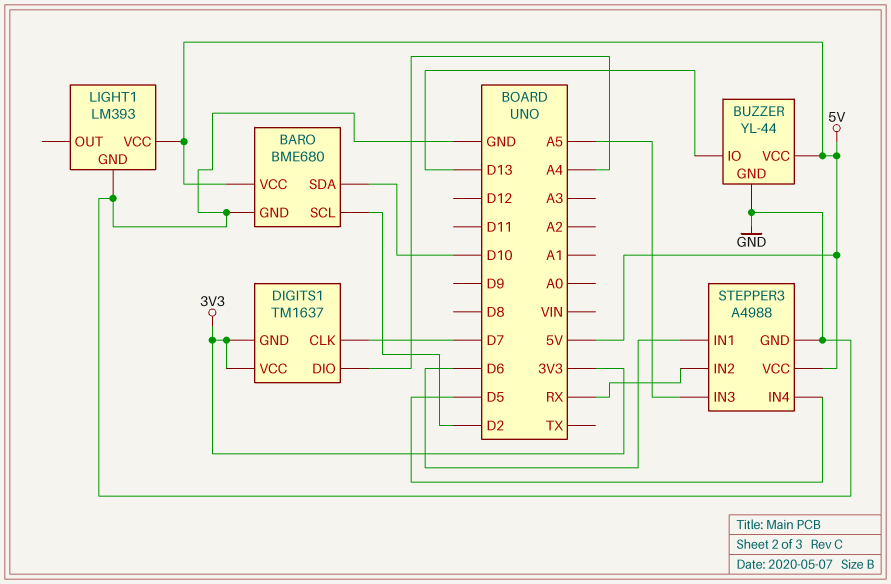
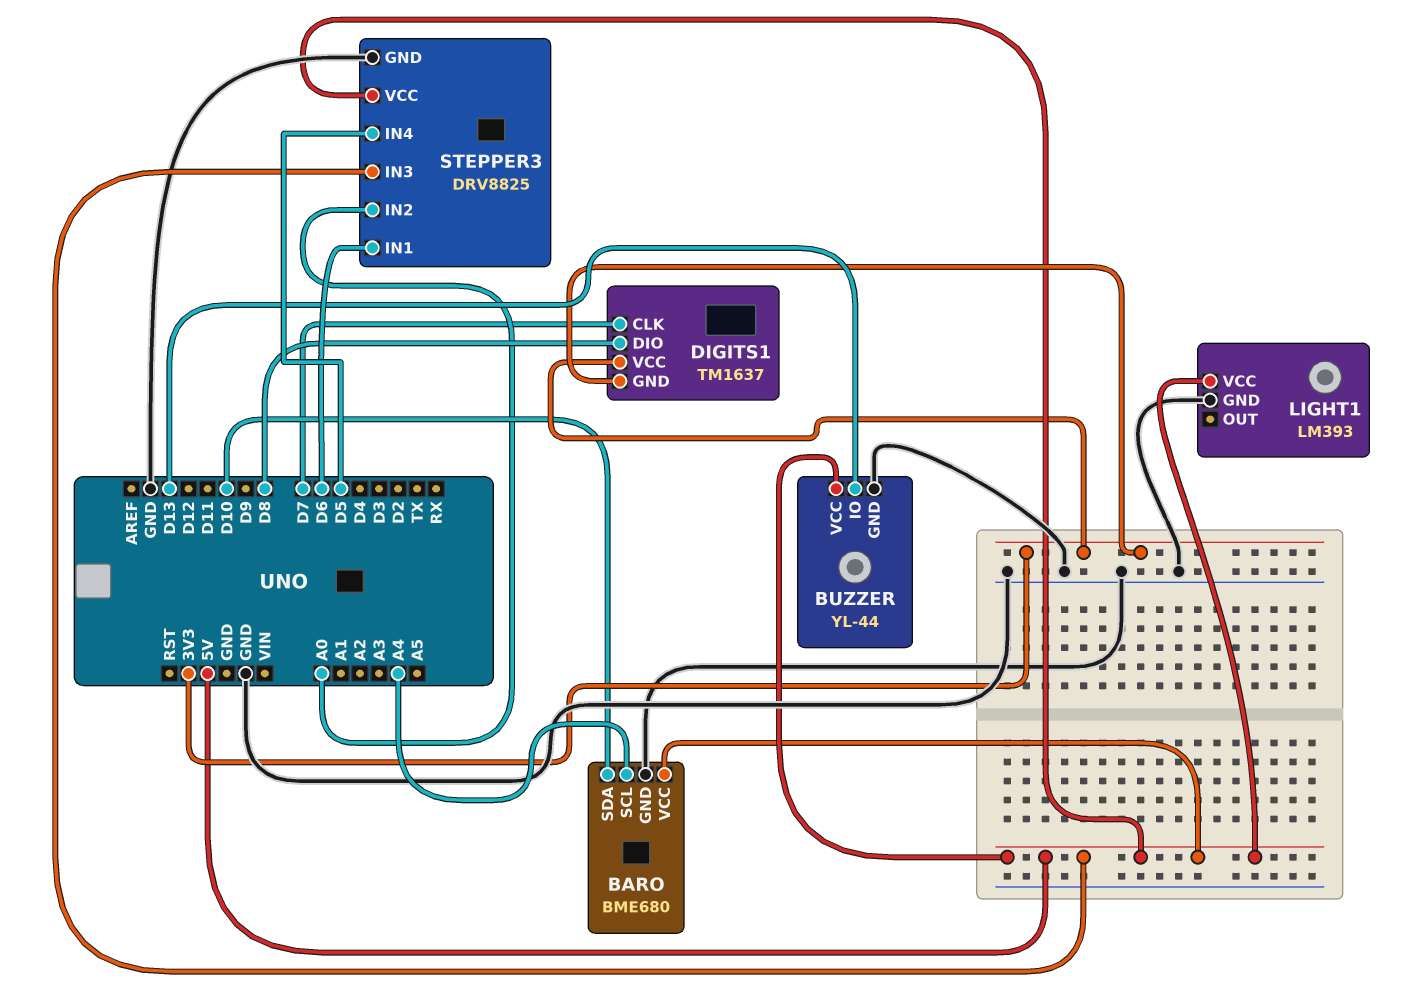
BARO pin SCL: D2 -> A4
DIGITS1 pin DIO: A4 -> D8
STEPPER3: A4988 -> DRV8825
STEPPER3 pin IN2: RX -> A0
STEPPER3 pin IN3: A5 -> 5V

